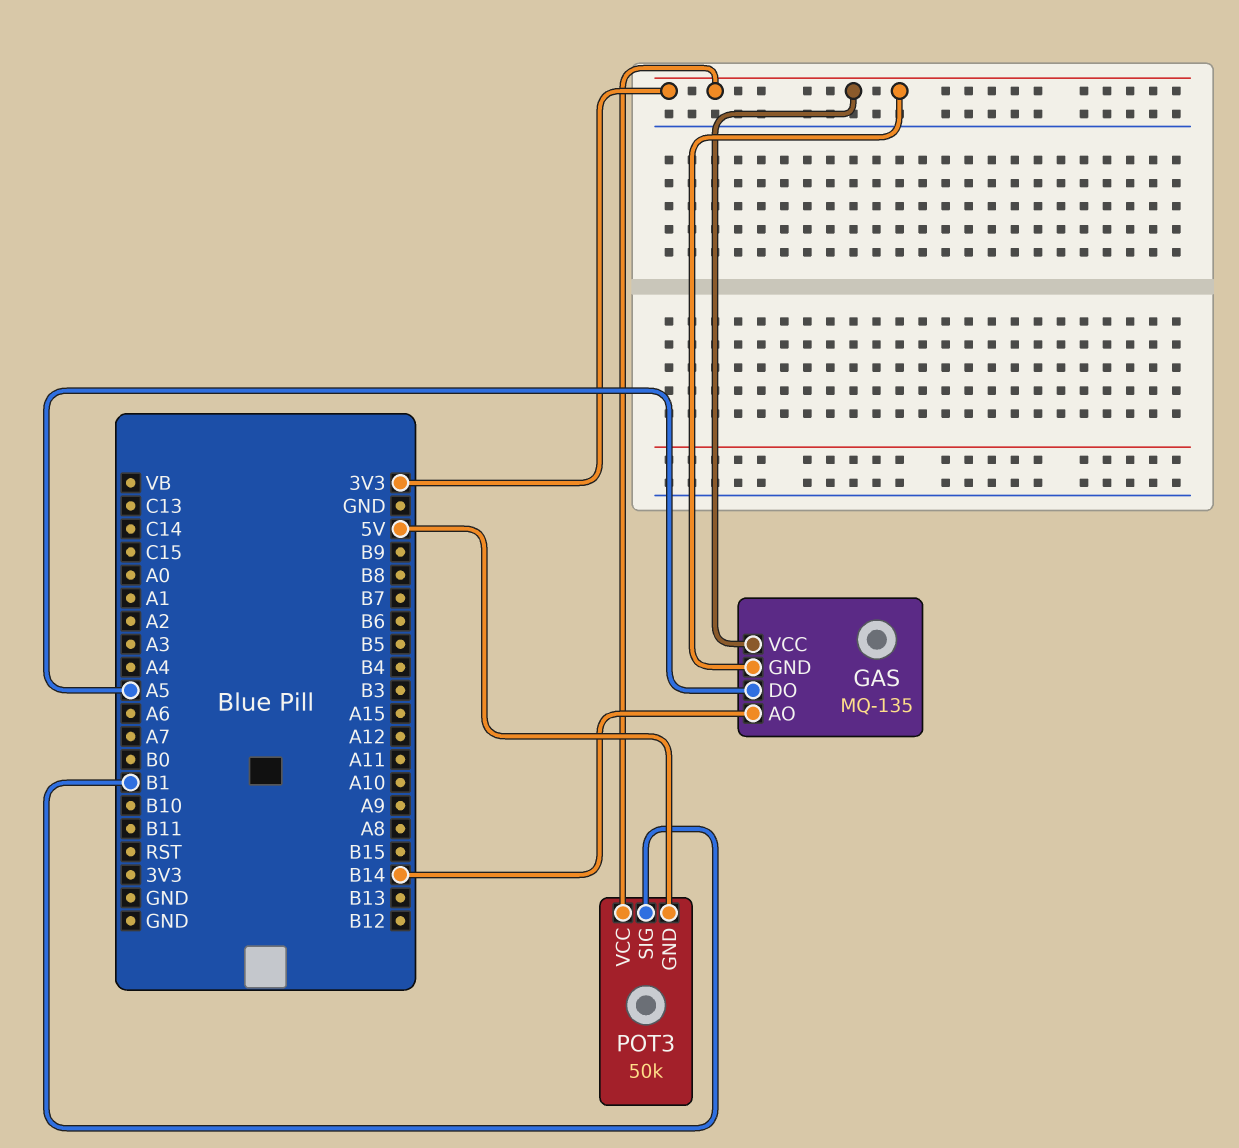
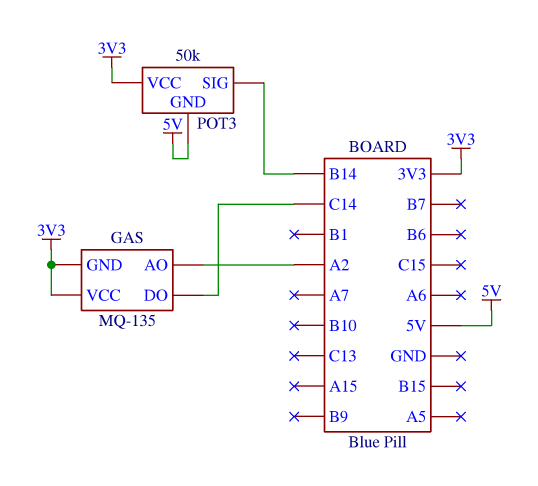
GAS pin AO: B14 -> A2
GAS pin DO: A5 -> C14
POT3 pin SIG: B1 -> B14

